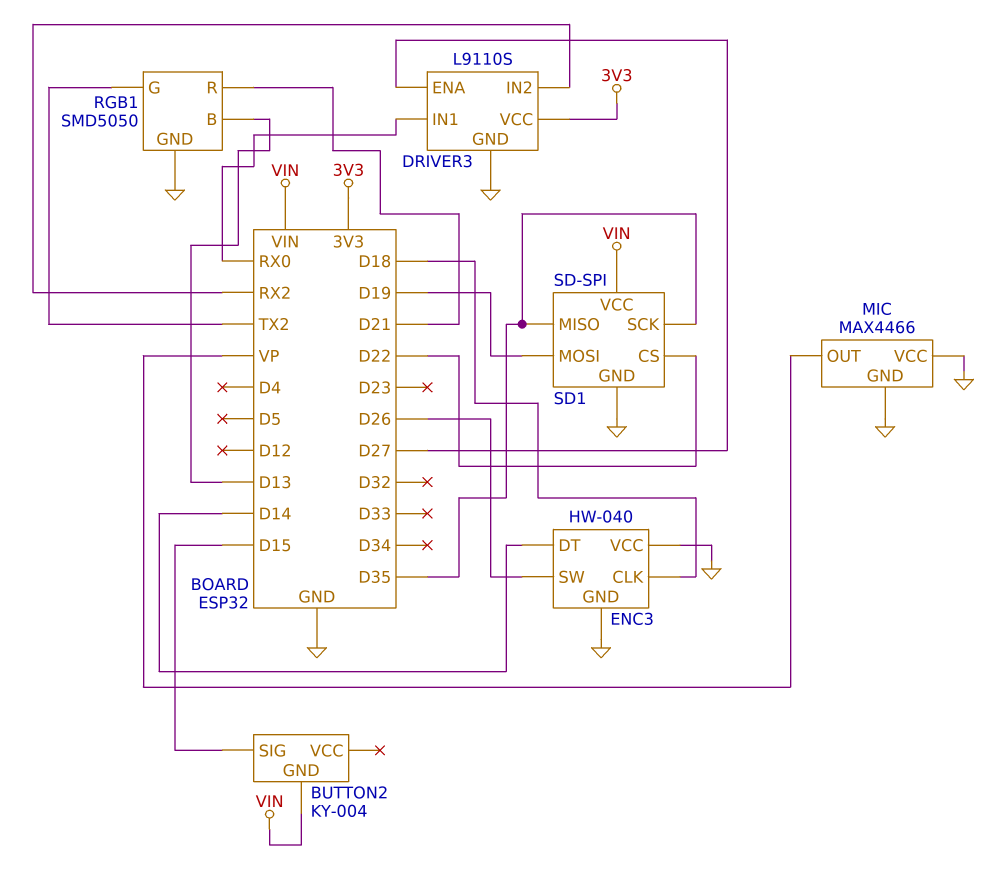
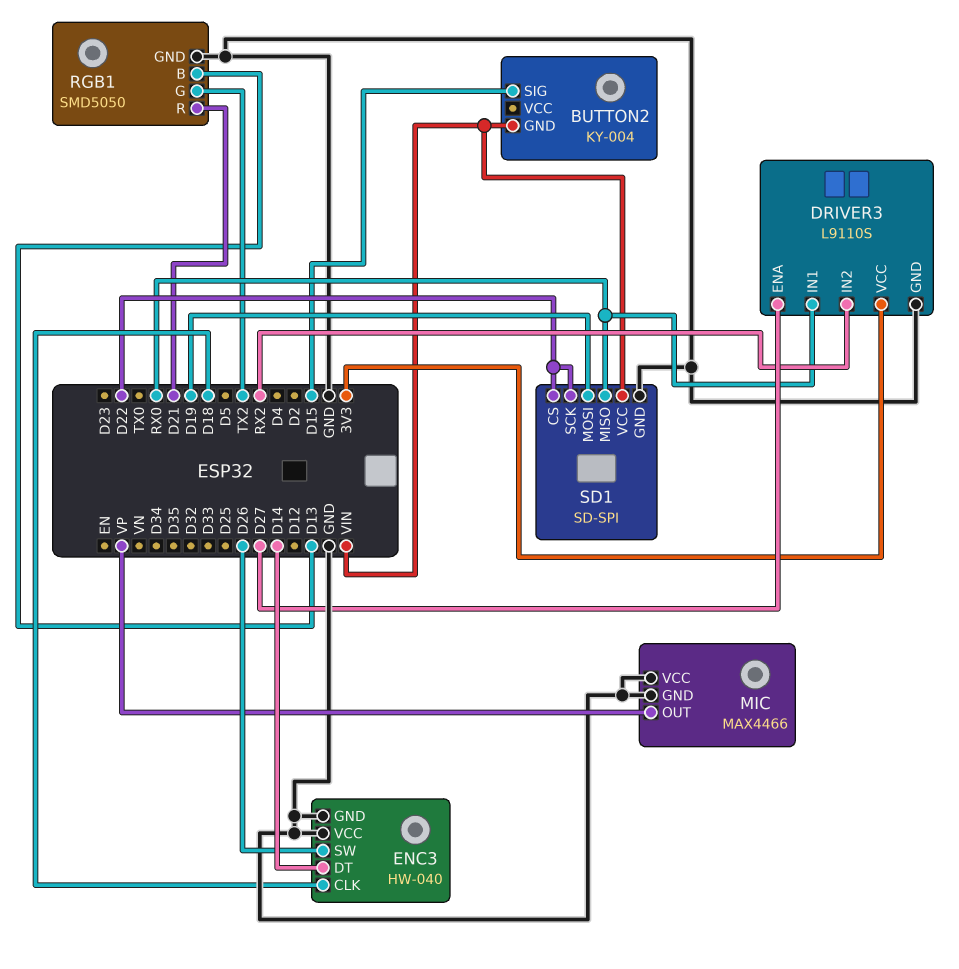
SD1 pin MISO: D35 -> RX0
SD1 pin SCK: D35 -> D22

